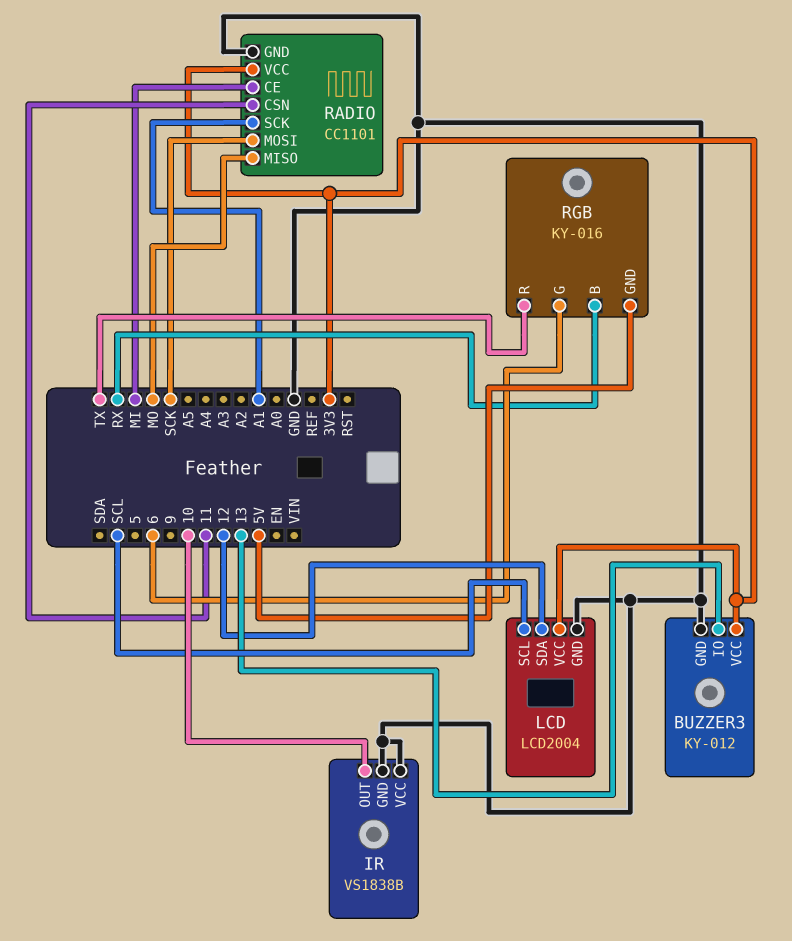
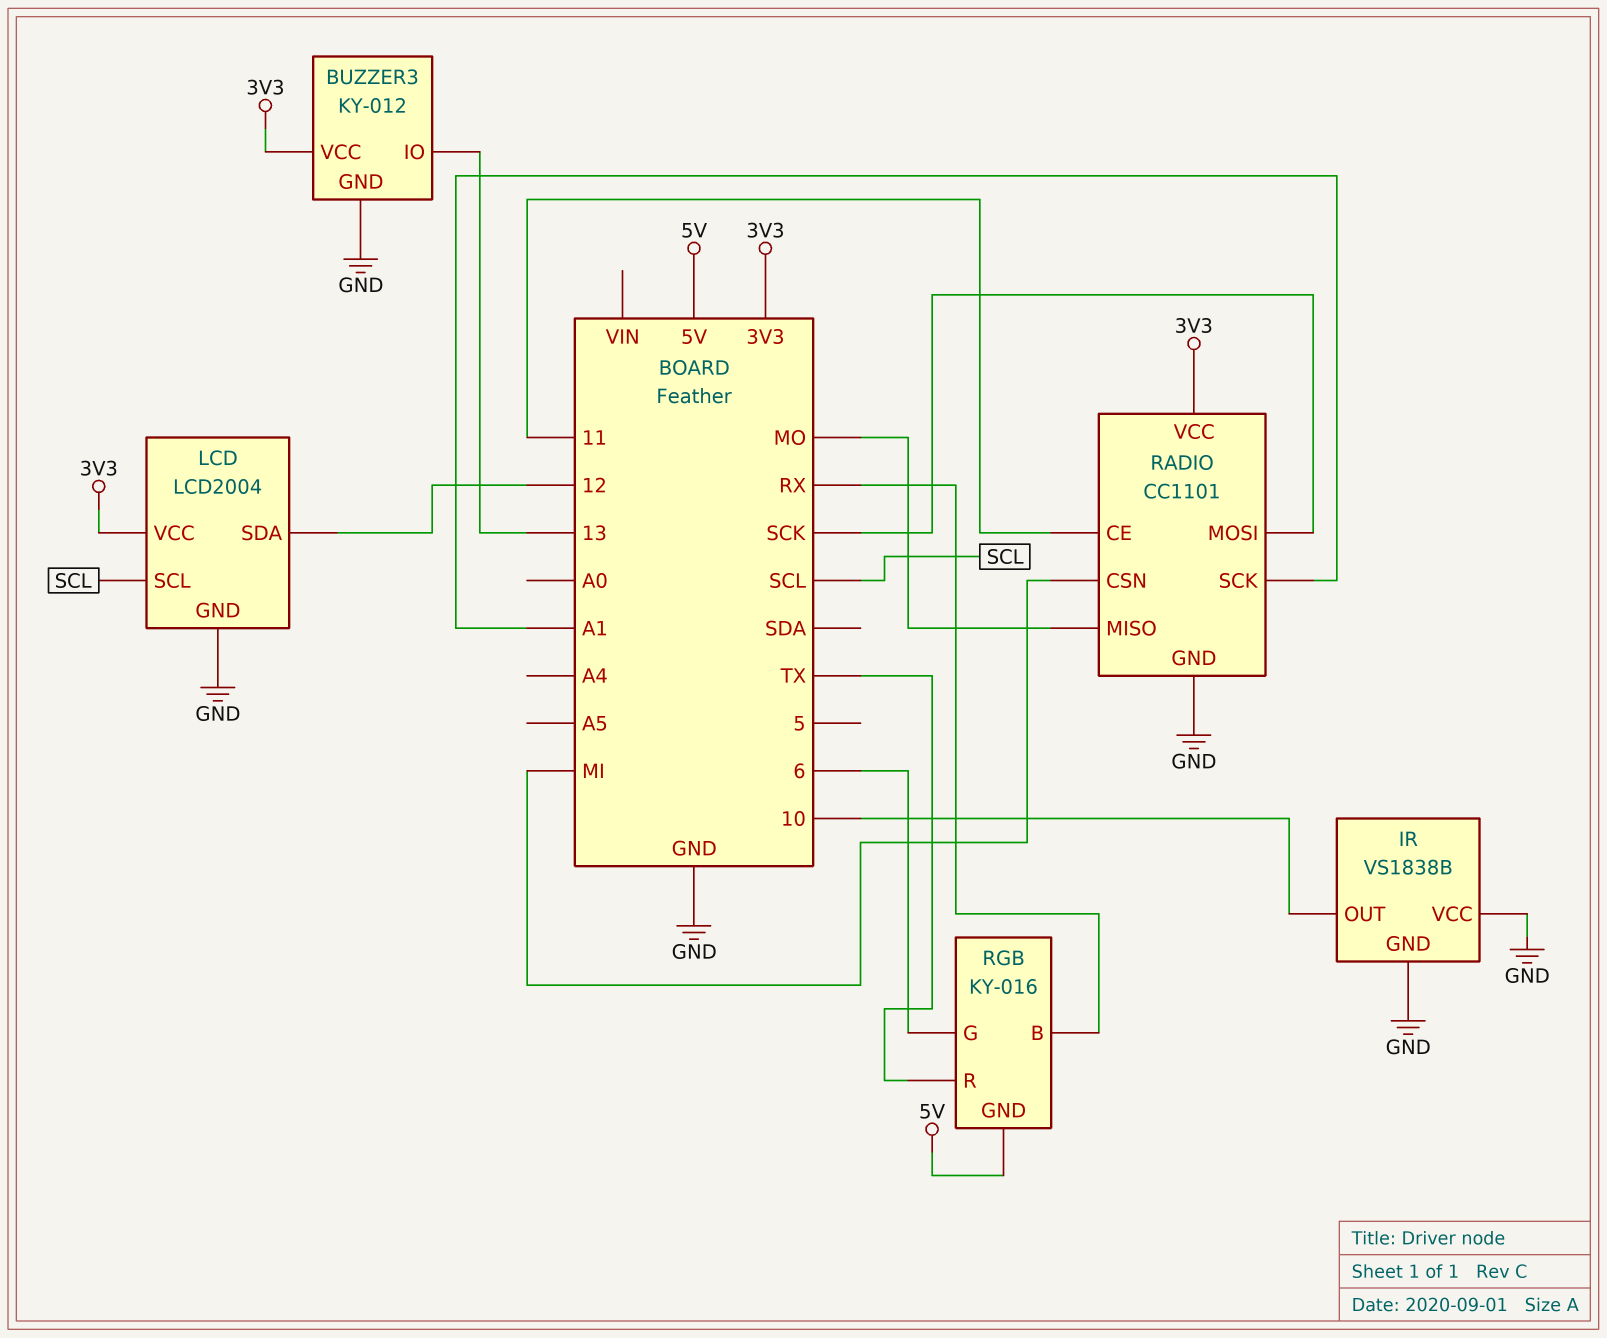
RADIO pin CE: MI -> 11
RADIO pin CSN: 11 -> MI

